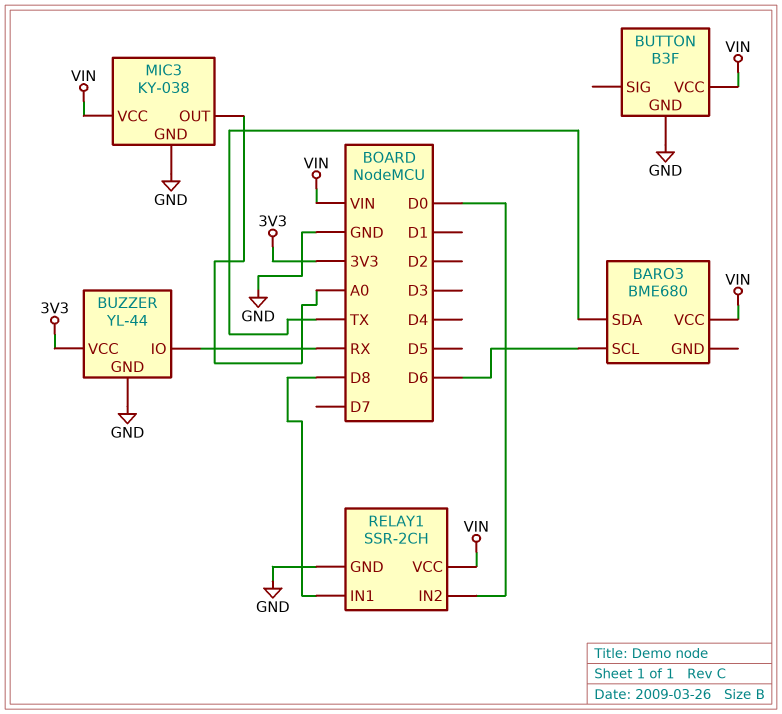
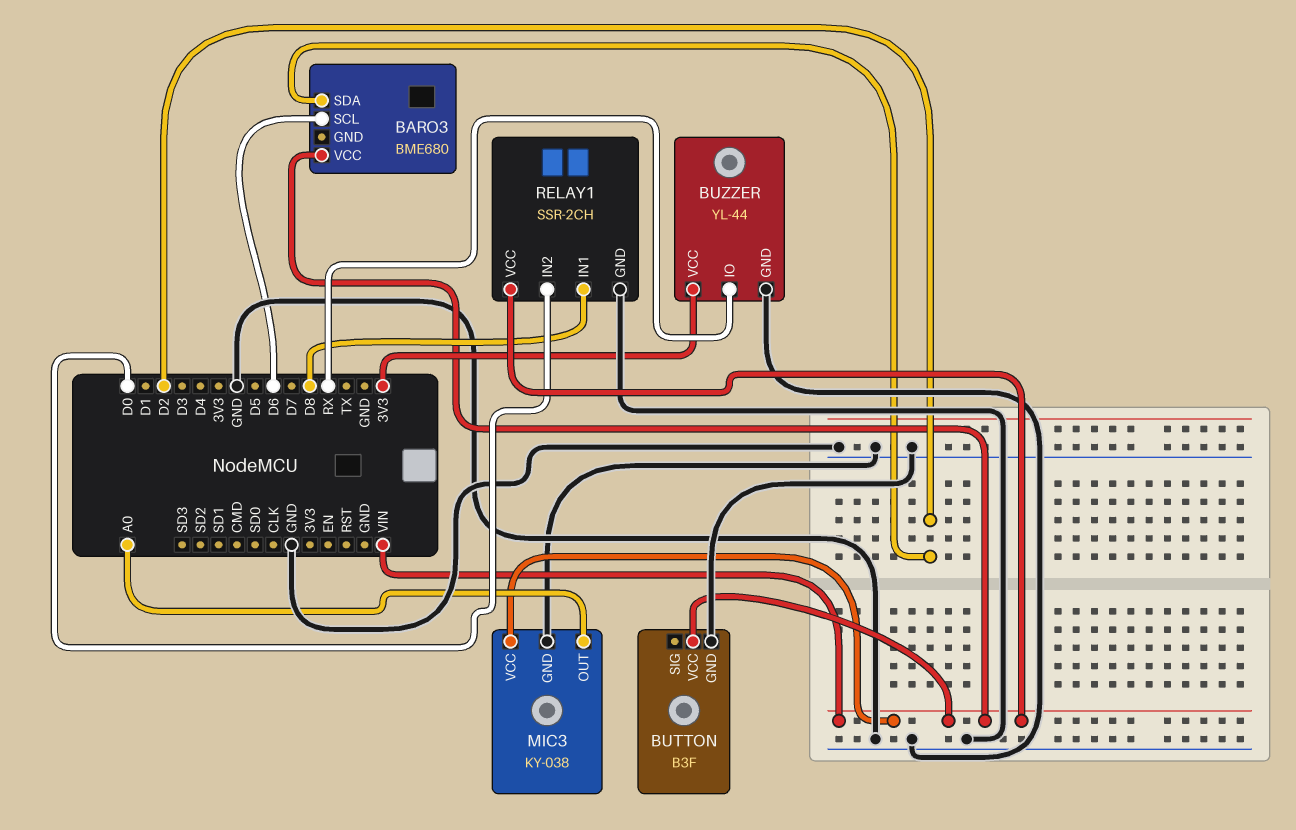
BARO3 pin SDA: TX -> D2

